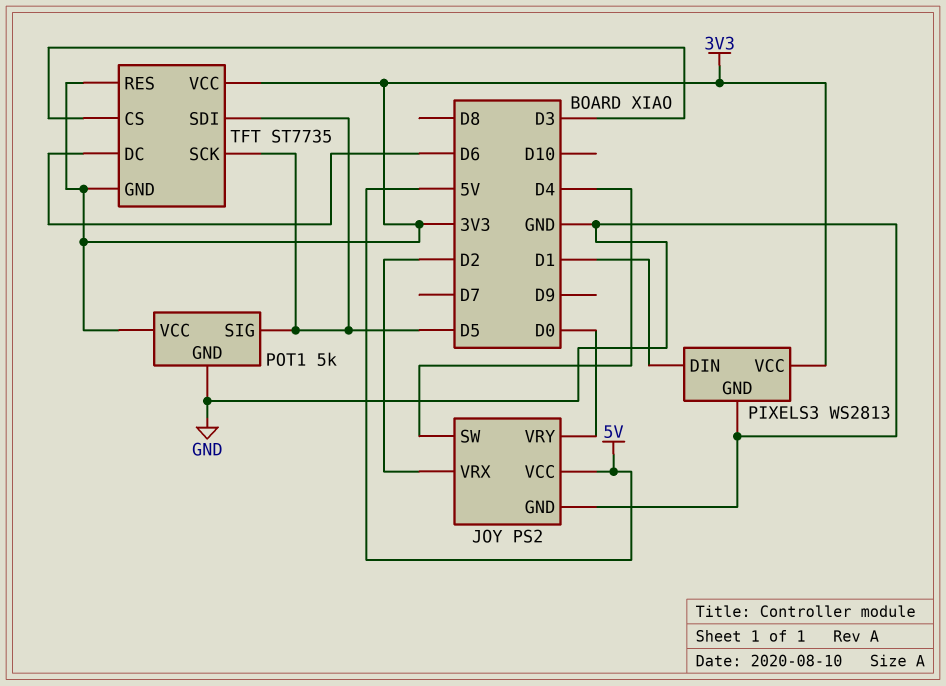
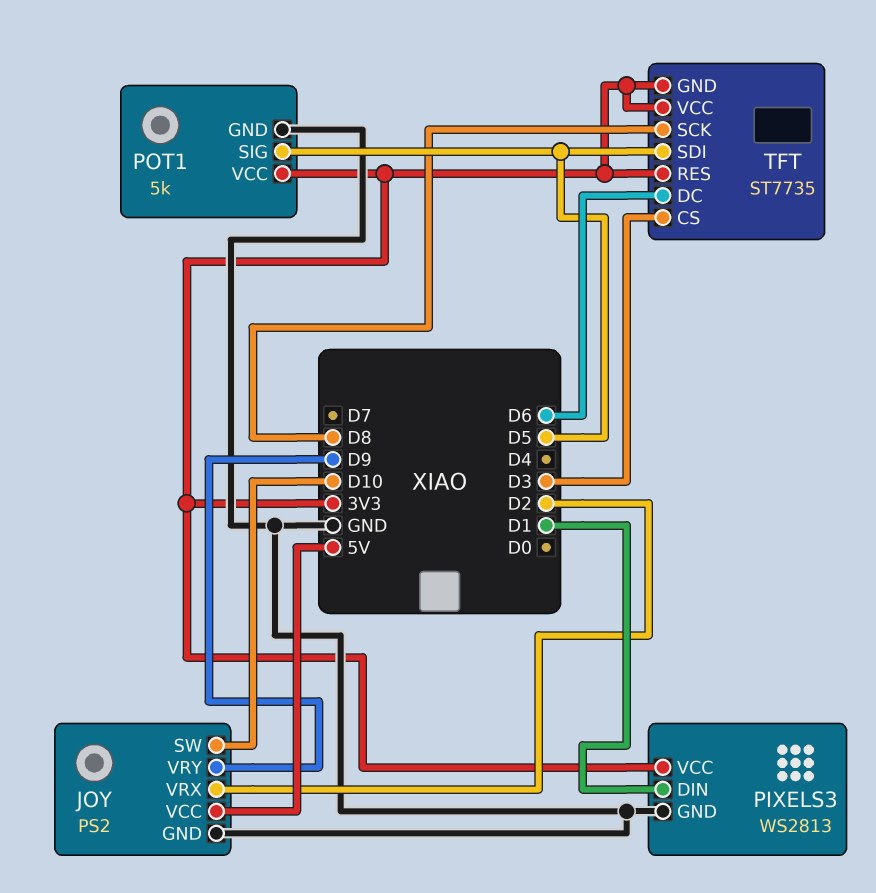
JOY pin SW: D4 -> D10
JOY pin VRY: D0 -> D9
TFT pin SCK: D5 -> D8

